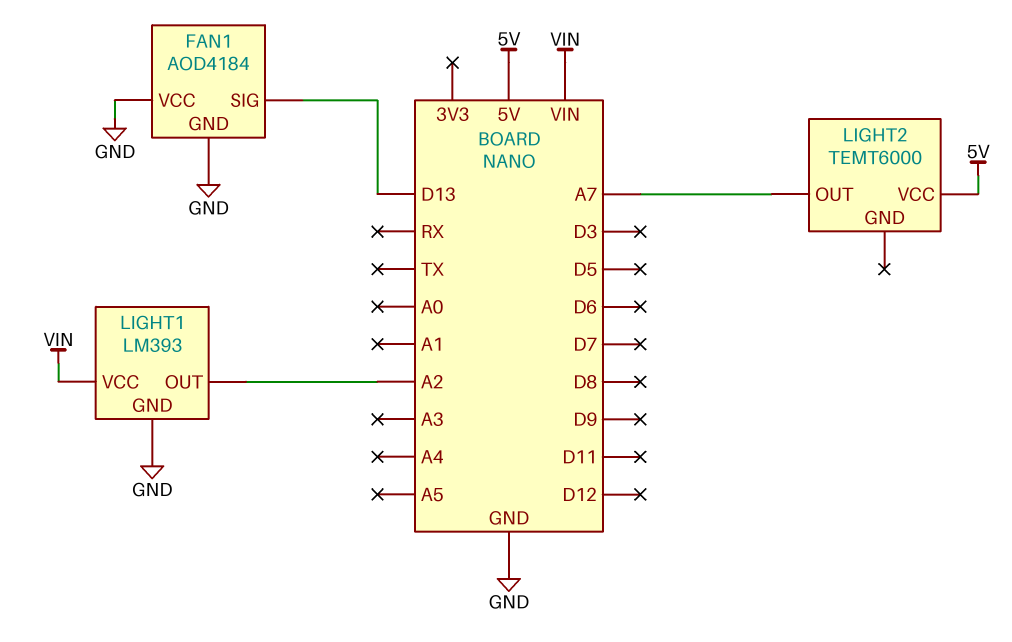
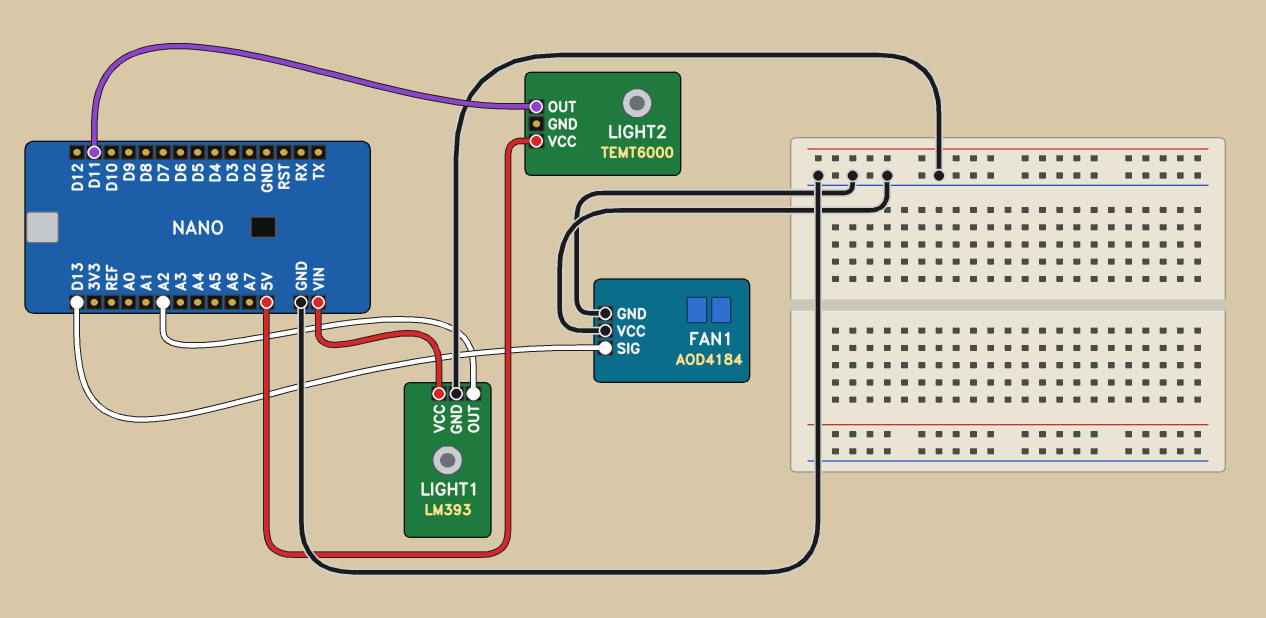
LIGHT2 pin OUT: A7 -> D11

